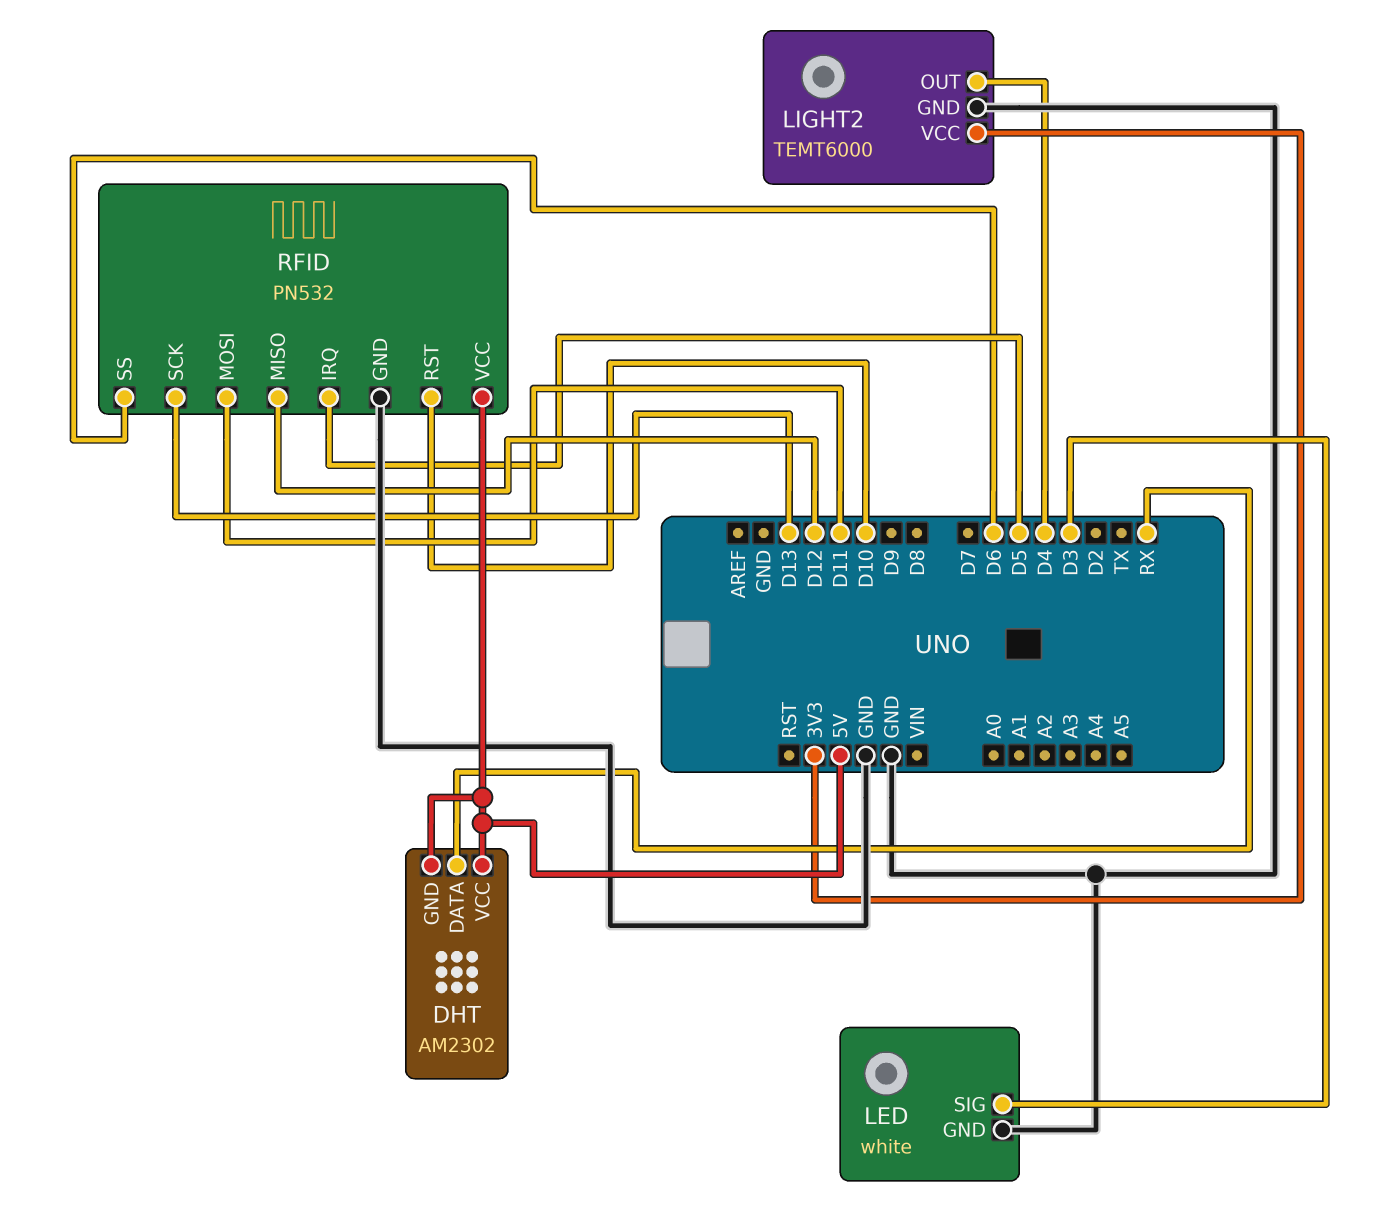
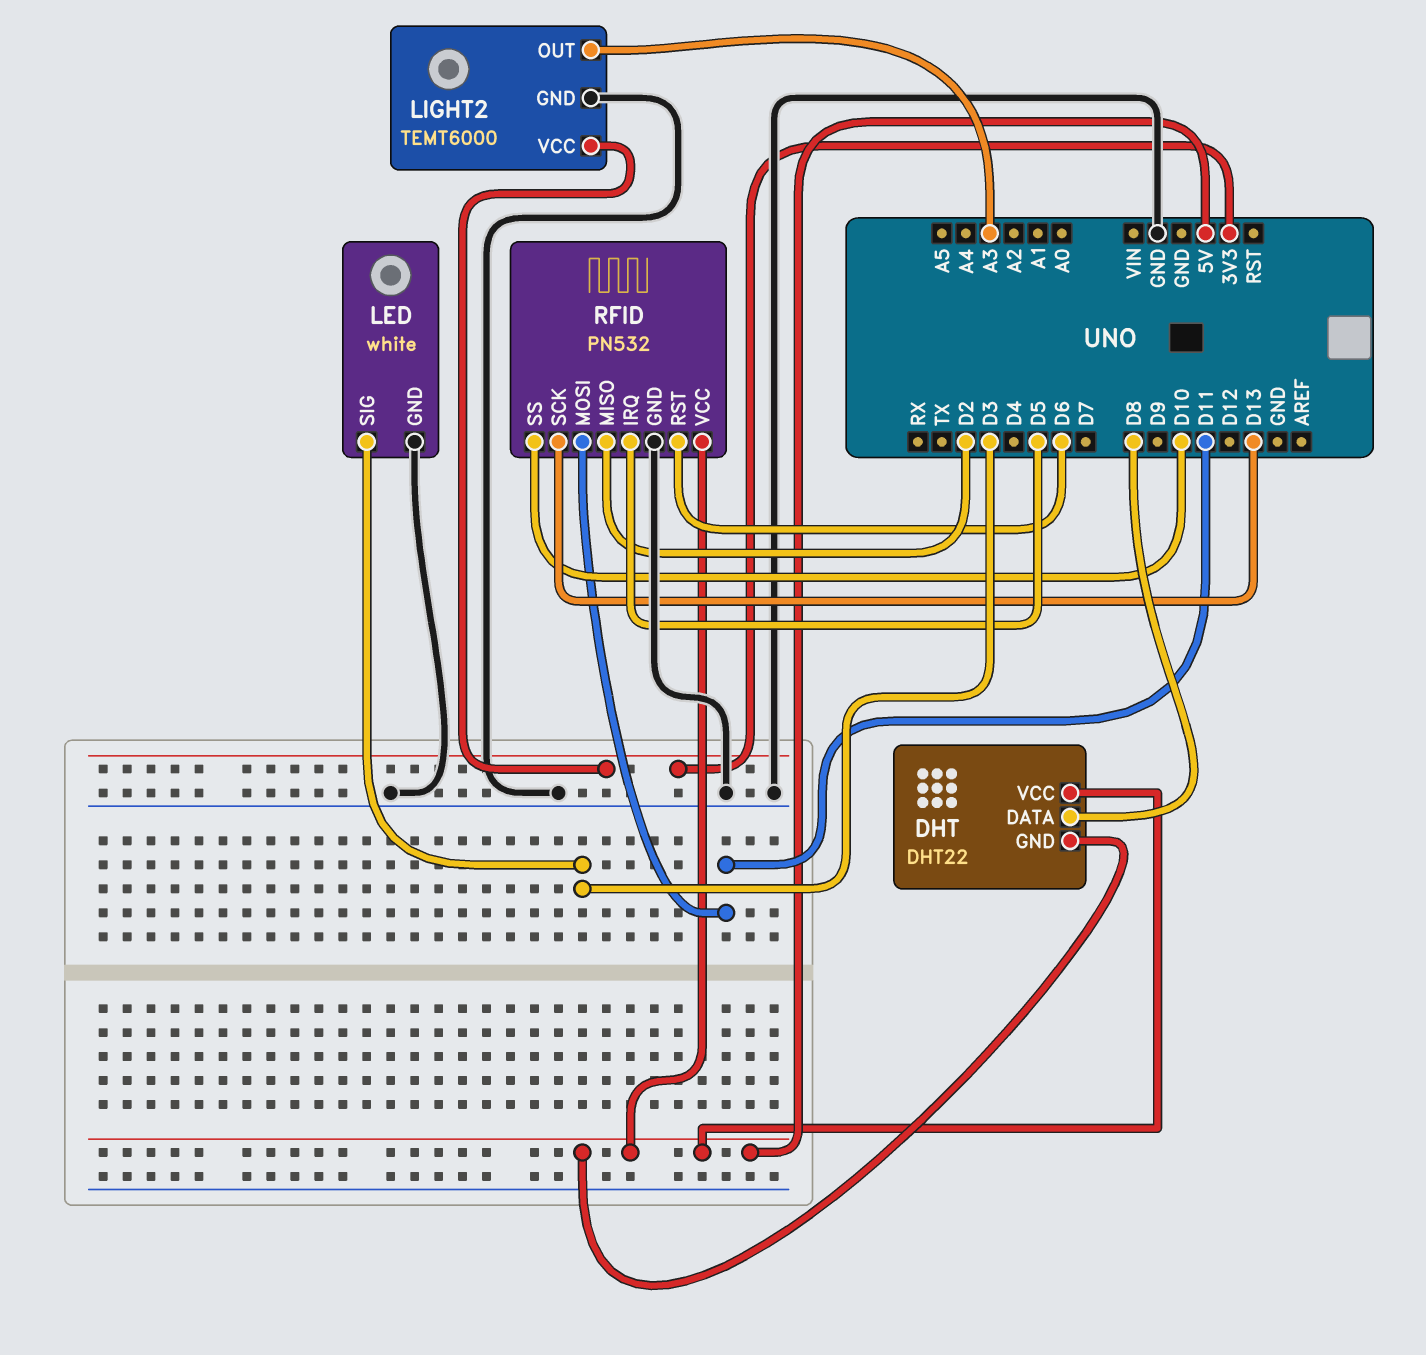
DHT: AM2302 -> DHT22
DHT pin DATA: RX -> D8
LIGHT2 pin OUT: D4 -> A3
RFID pin MISO: D12 -> D2
RFID pin RST: D10 -> D6
RFID pin SS: D6 -> D10

